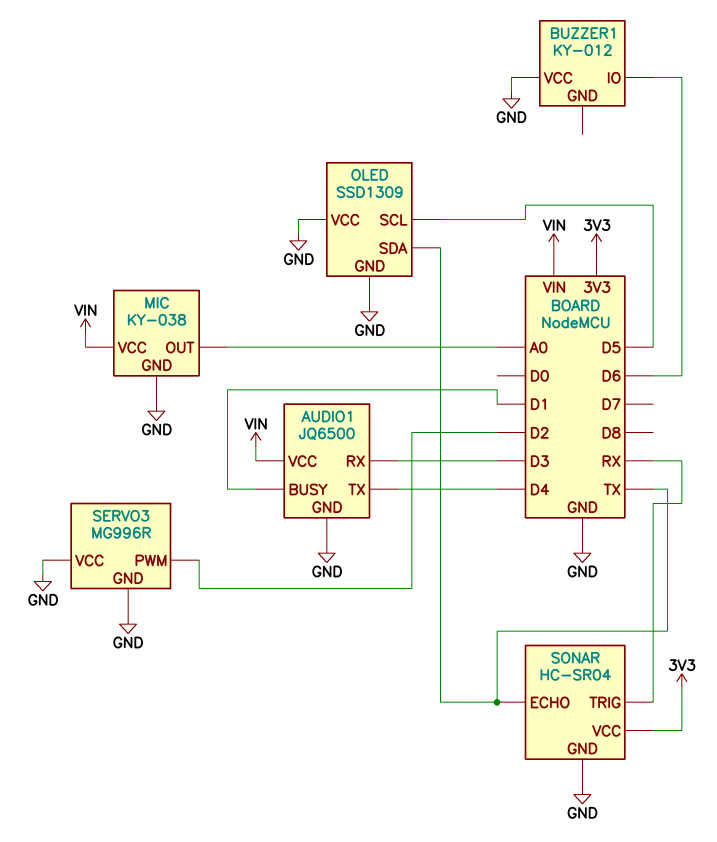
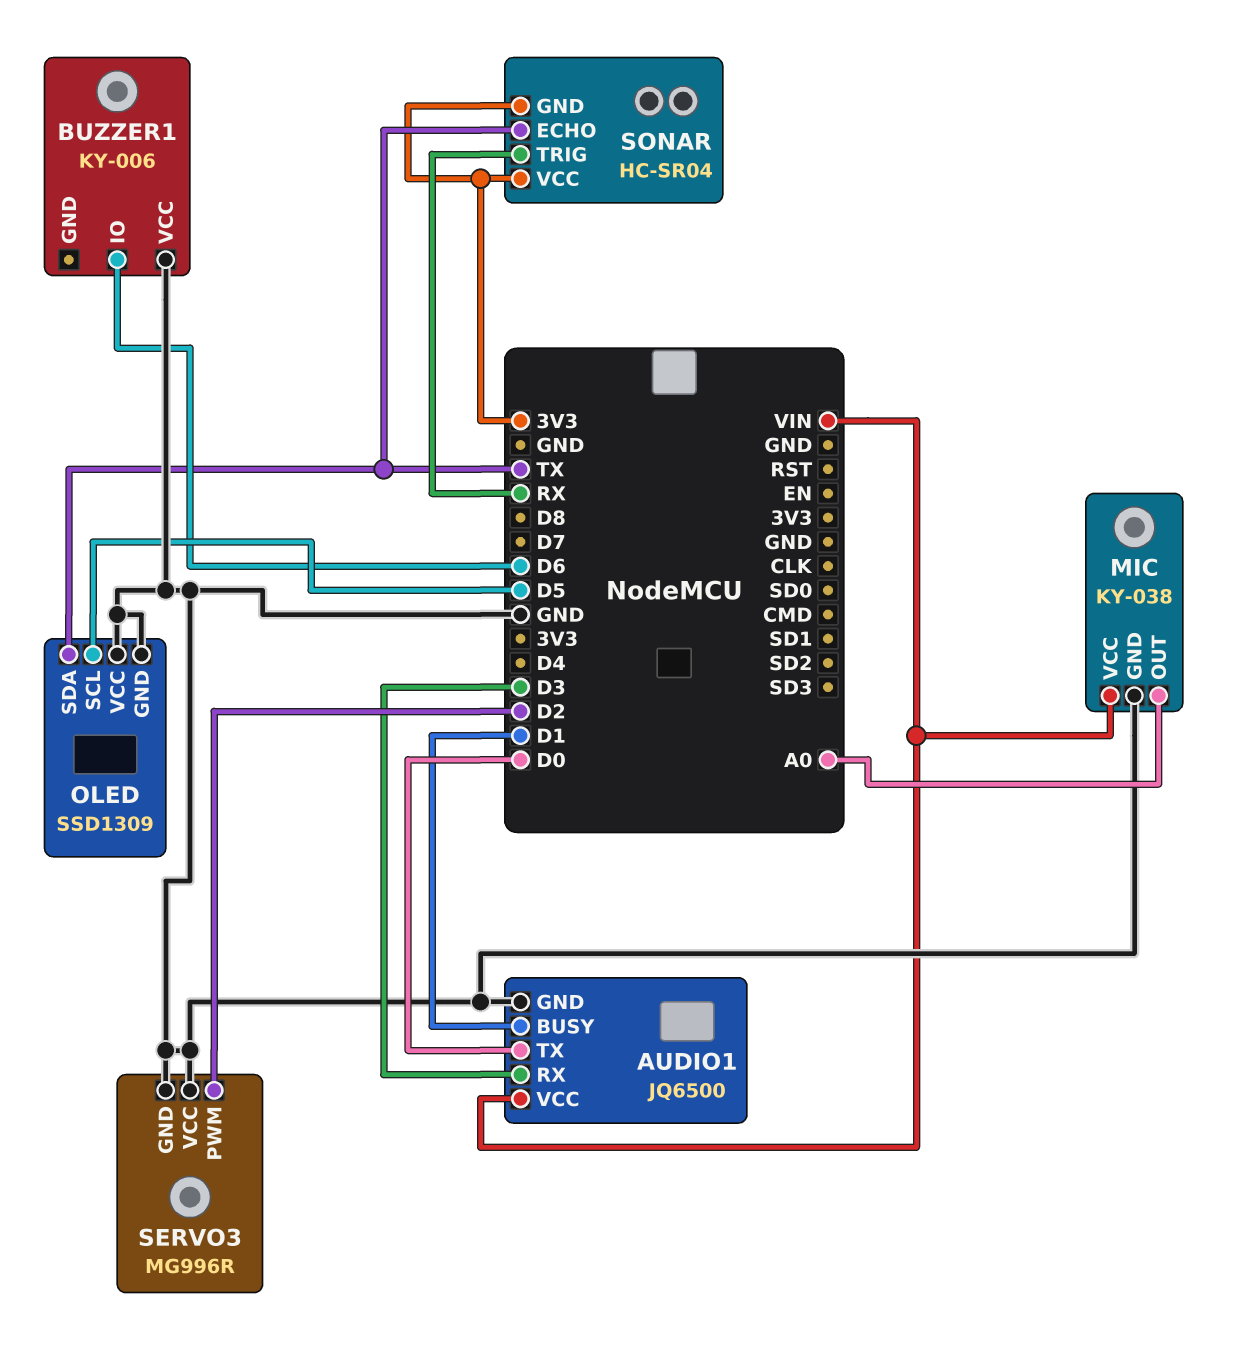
AUDIO1 pin TX: D4 -> D0
BUZZER1: KY-012 -> KY-006
SONAR pin GND: GND -> 3V3

